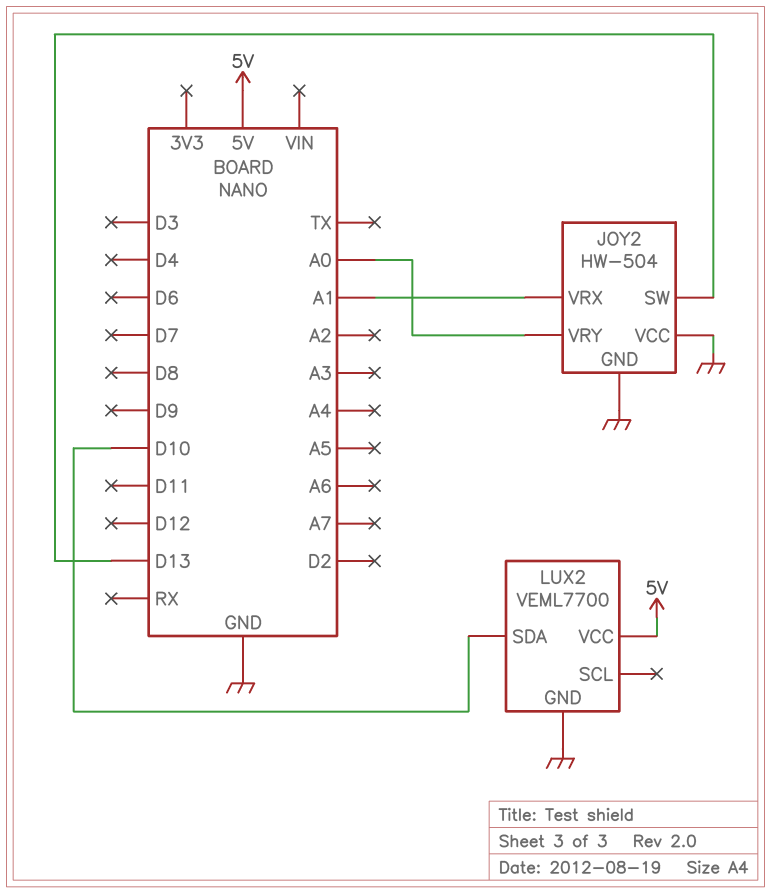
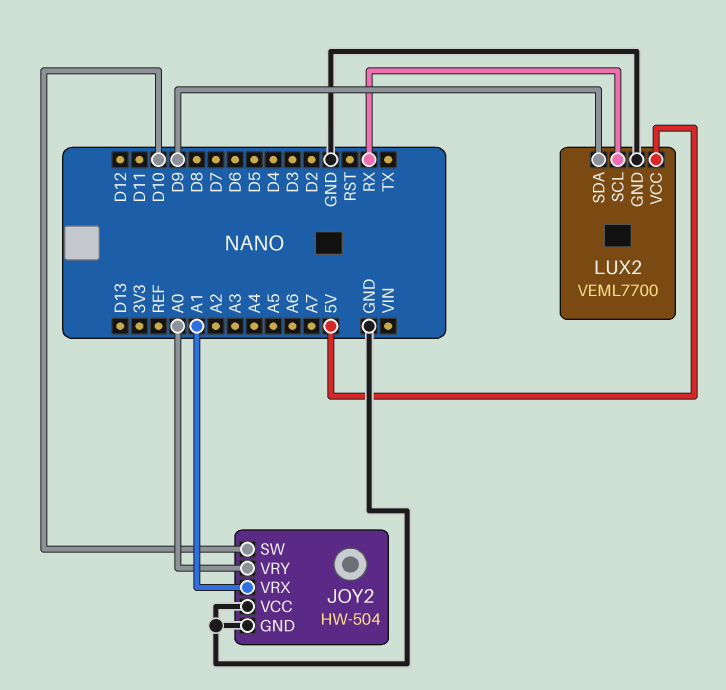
JOY2 pin SW: D13 -> D10
LUX2 pin SCL: none -> RX
LUX2 pin SDA: D10 -> D9

